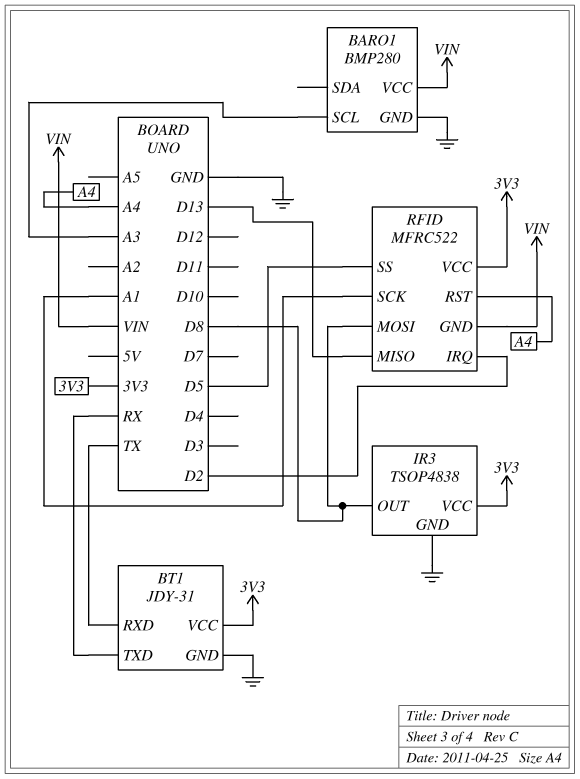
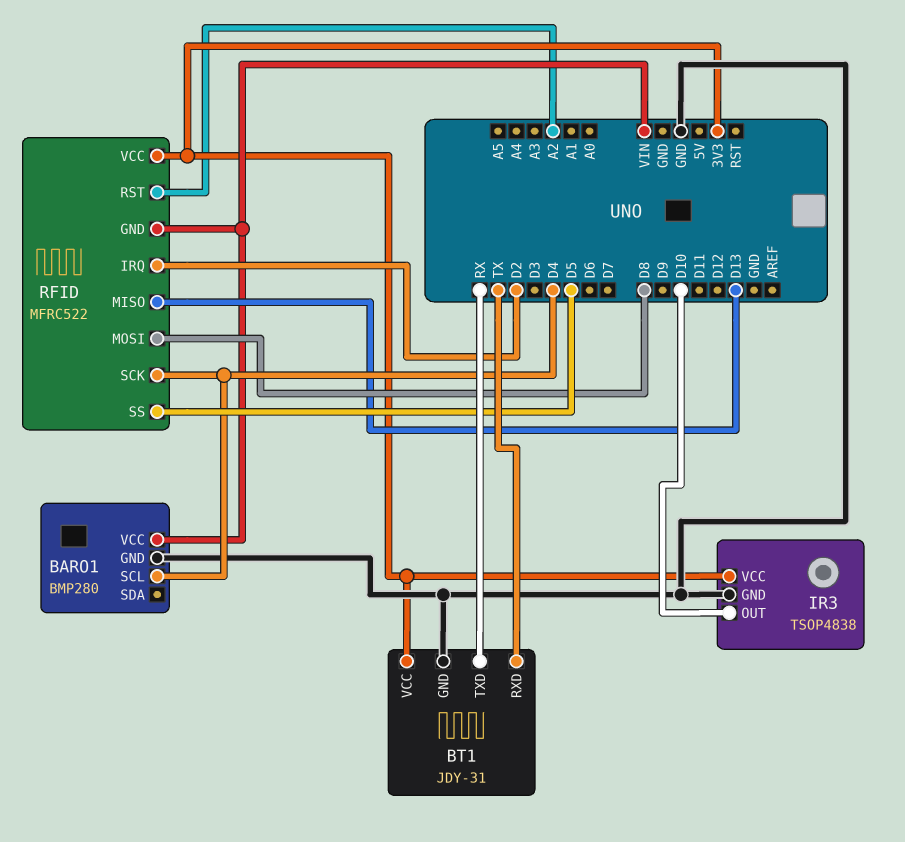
BARO1 pin SCL: A3 -> D4
IR3 pin OUT: D8 -> D10
RFID pin RST: A4 -> A2
RFID pin SCK: A1 -> D4

